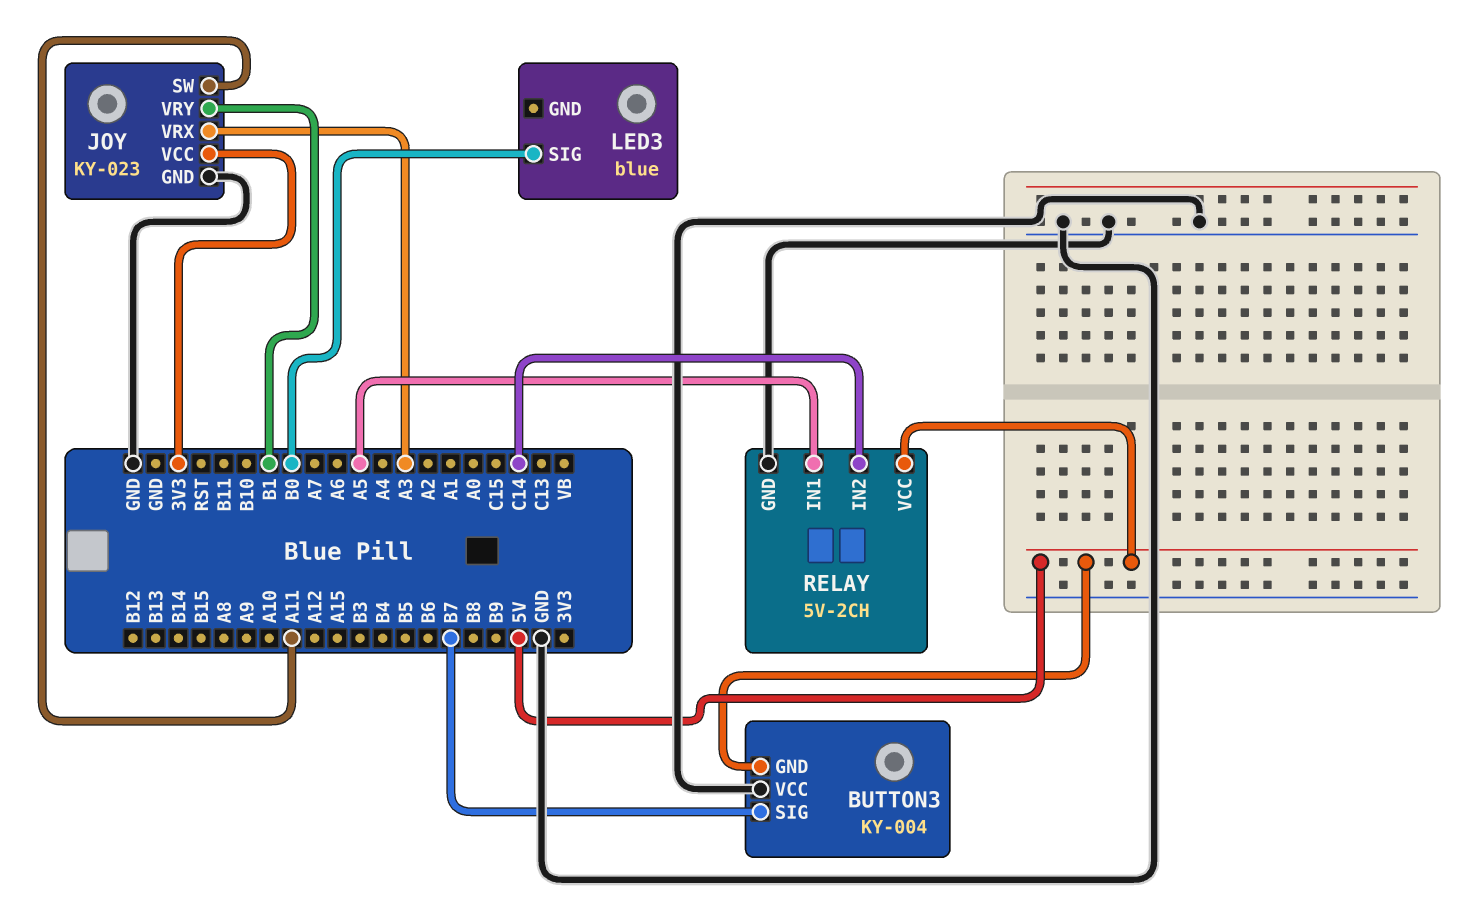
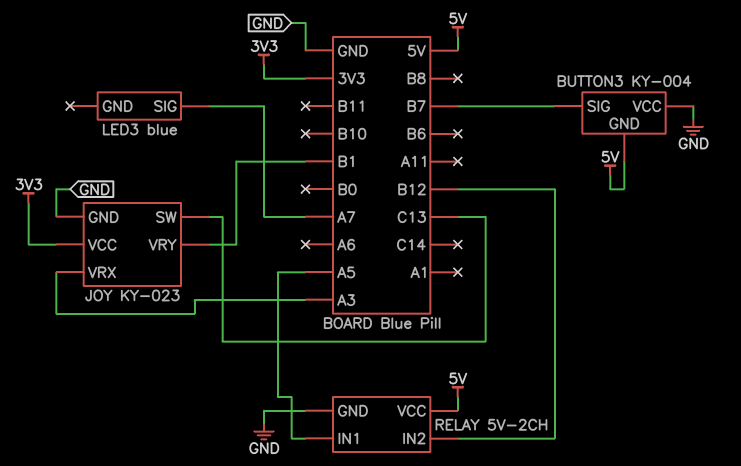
JOY pin SW: A11 -> C13
LED3 pin SIG: B0 -> A7
RELAY pin IN2: C14 -> B12

